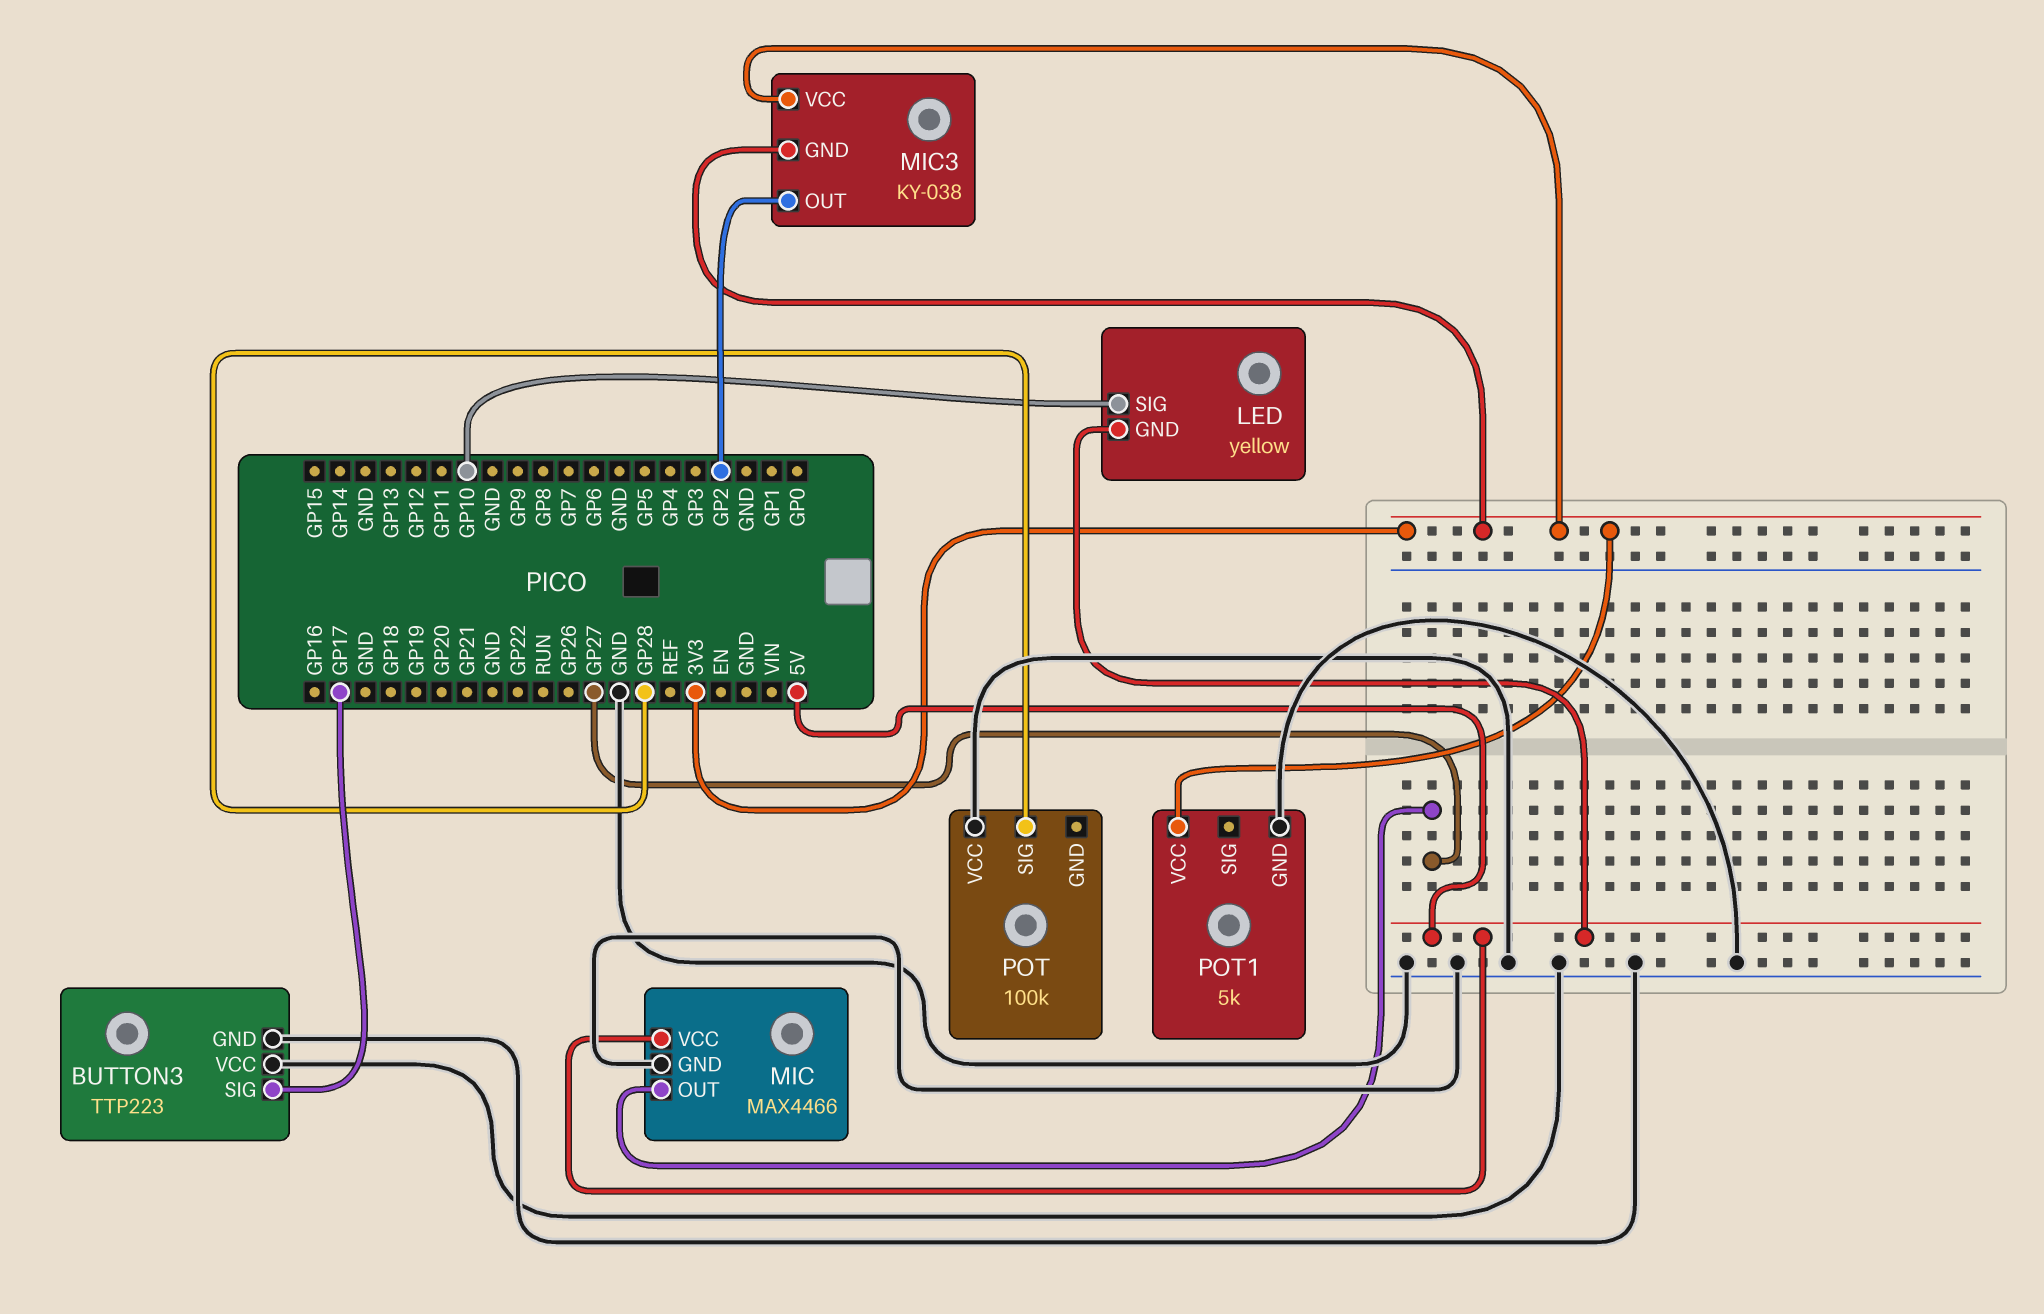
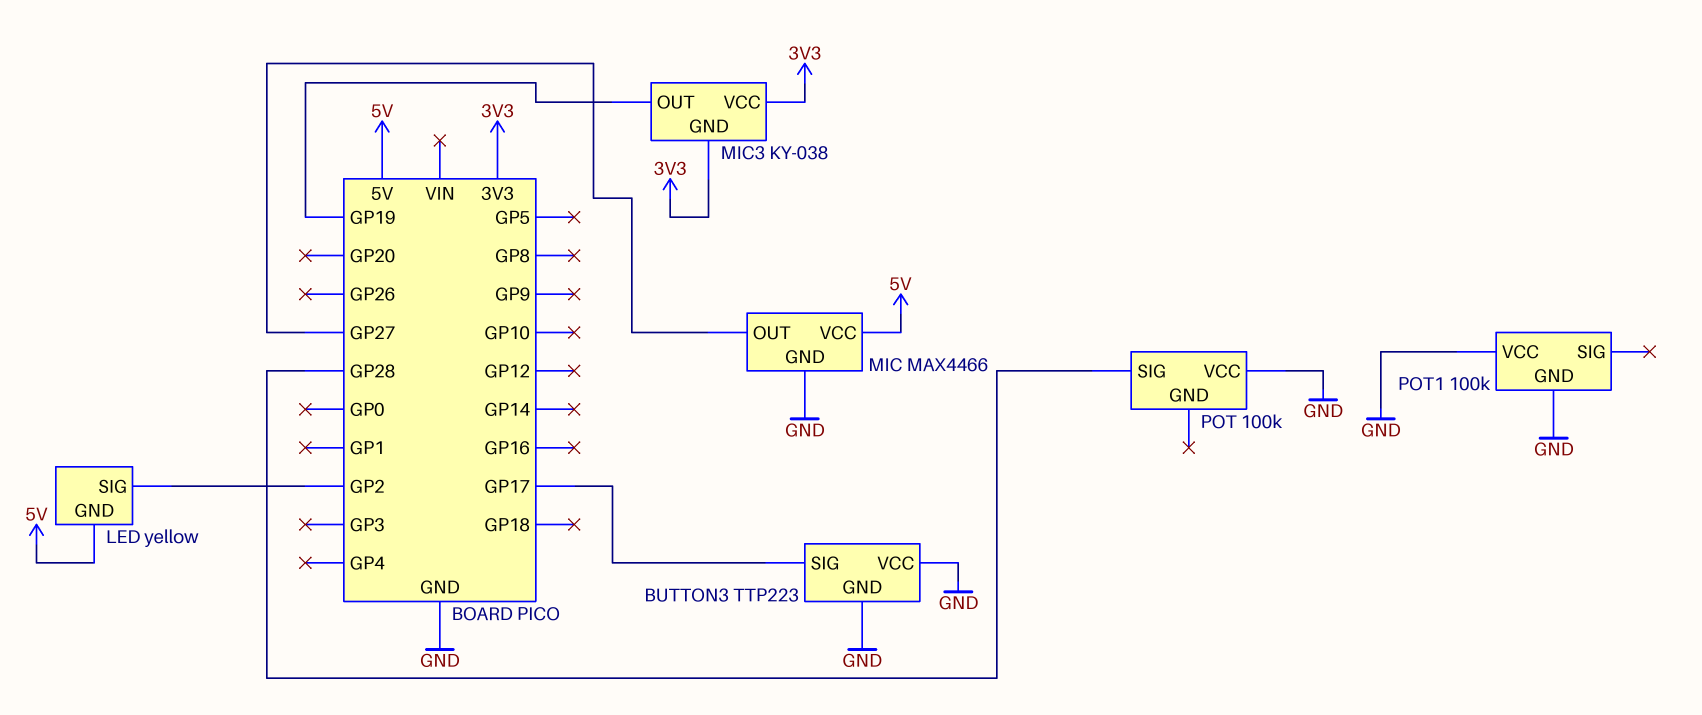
LED pin SIG: GP10 -> GP2
MIC3 pin OUT: GP2 -> GP19
POT1: 5k -> 100k
POT1 pin VCC: 3V3 -> GND

